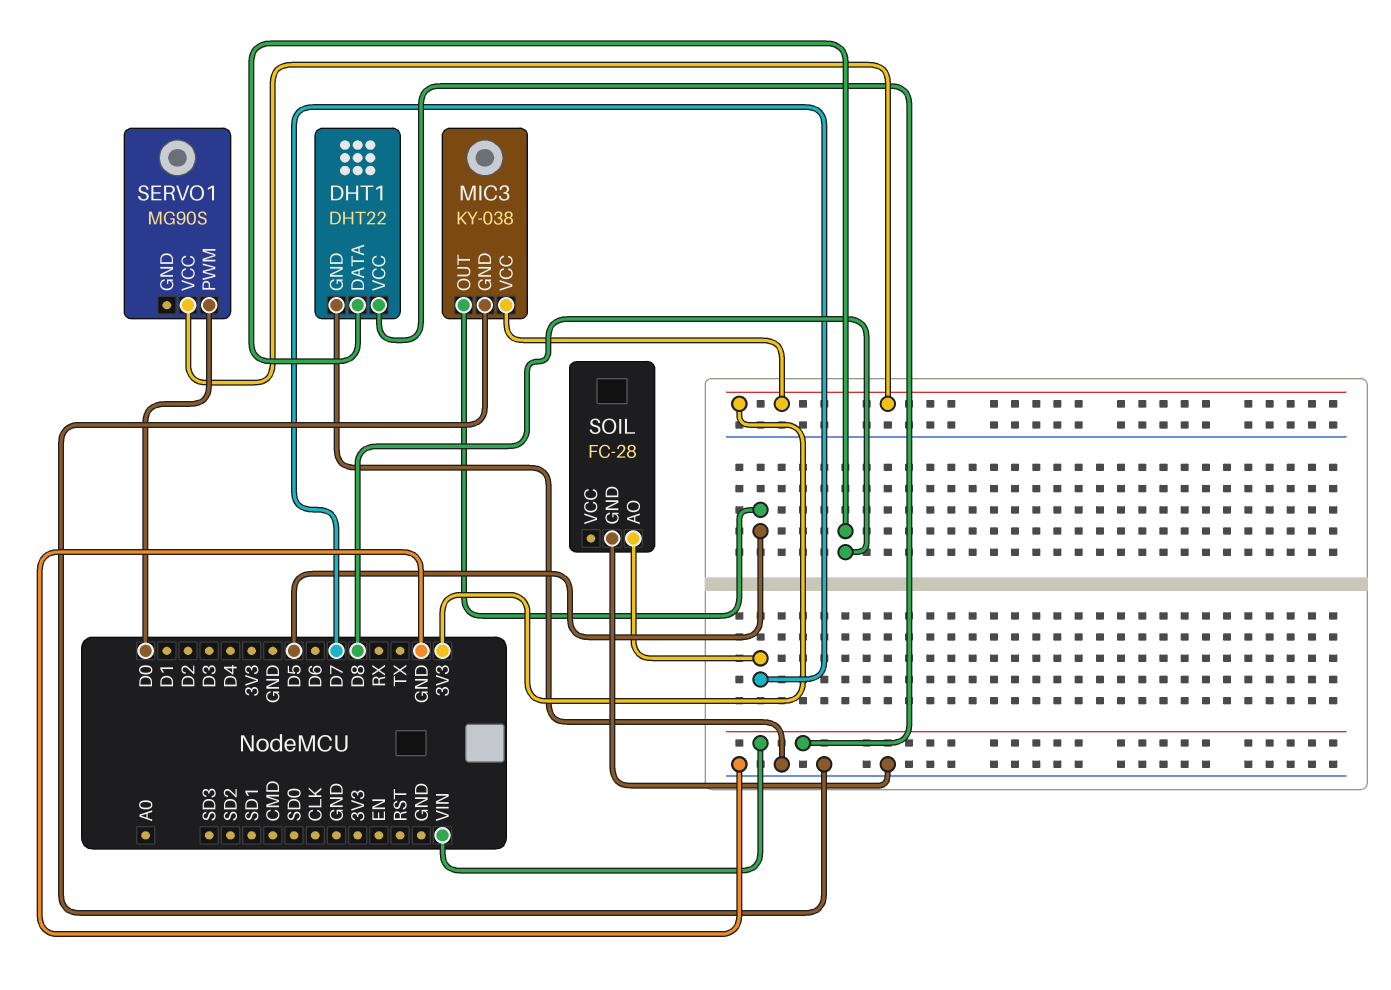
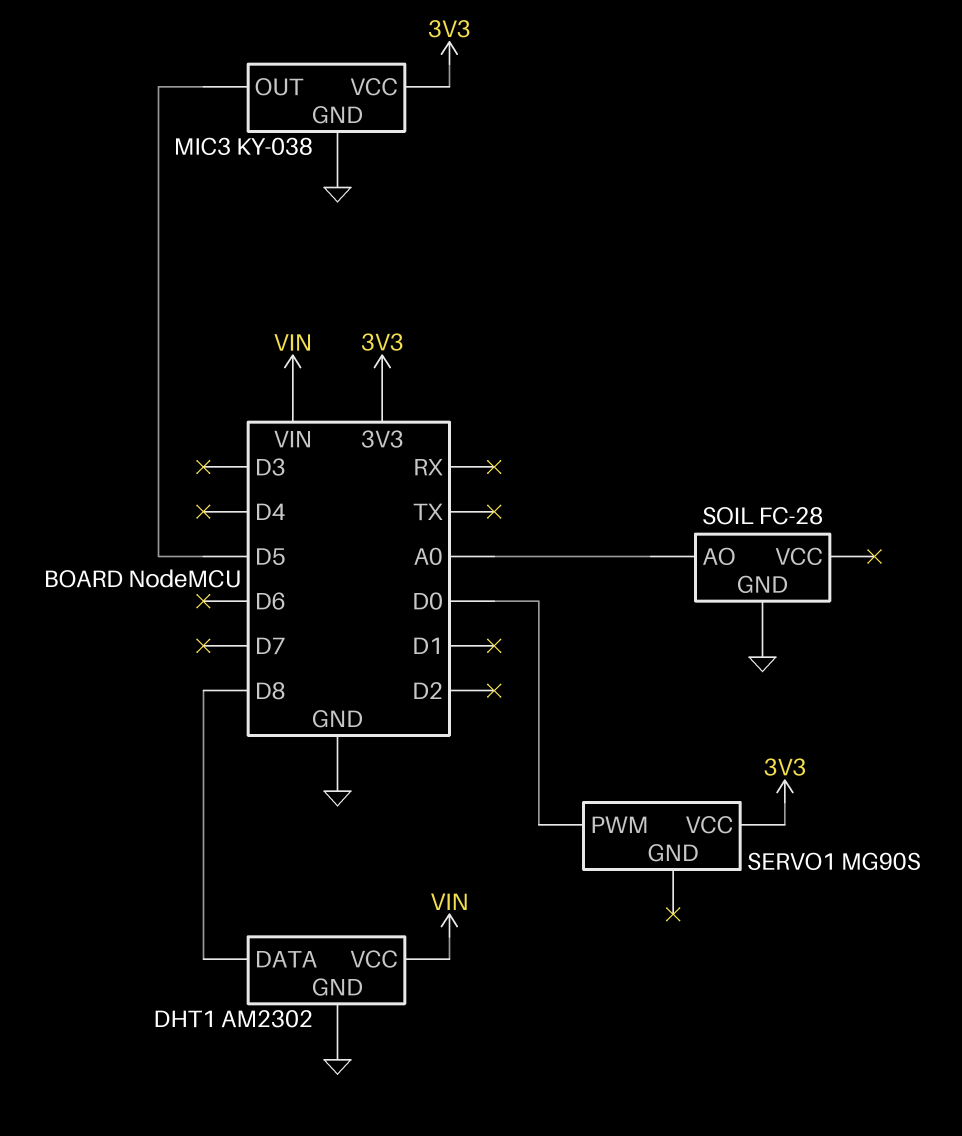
DHT1: DHT22 -> AM2302
SOIL pin AO: D7 -> A0

